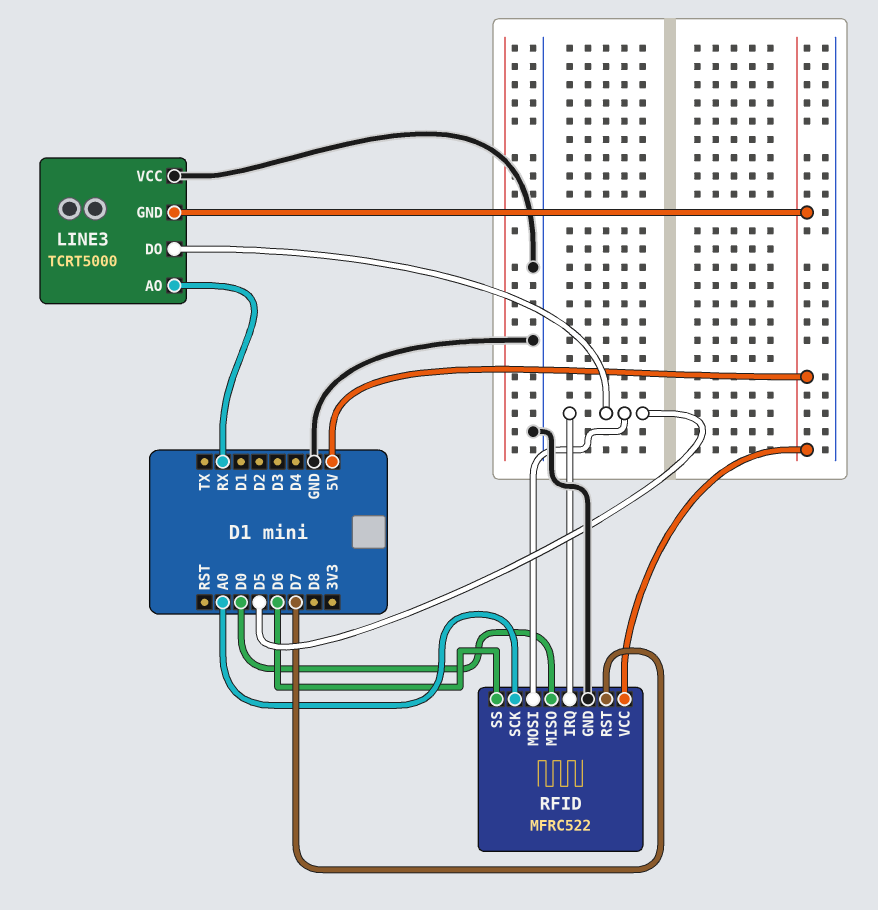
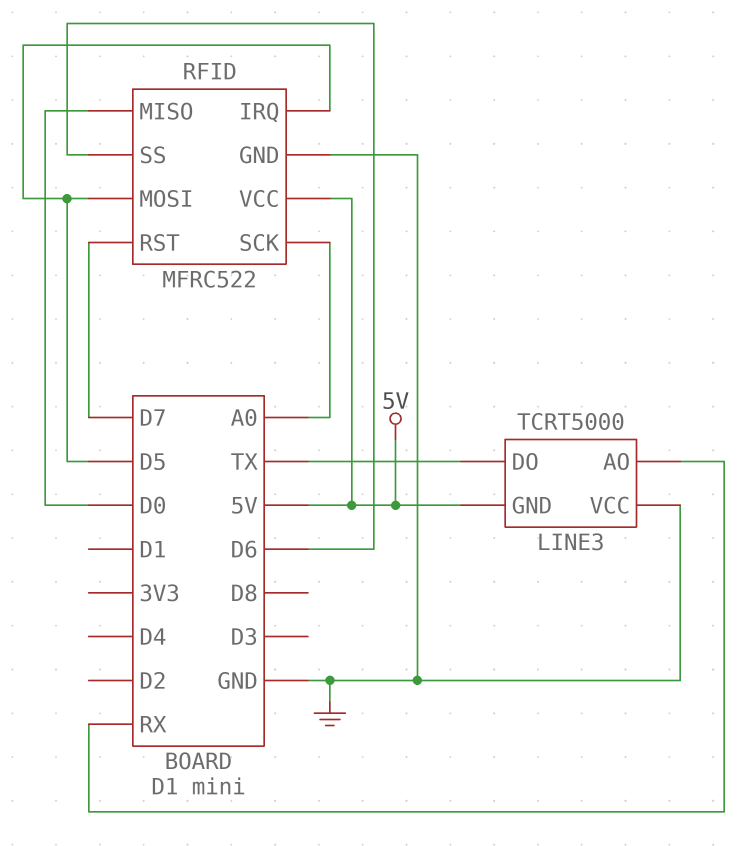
LINE3 pin DO: D5 -> TX

